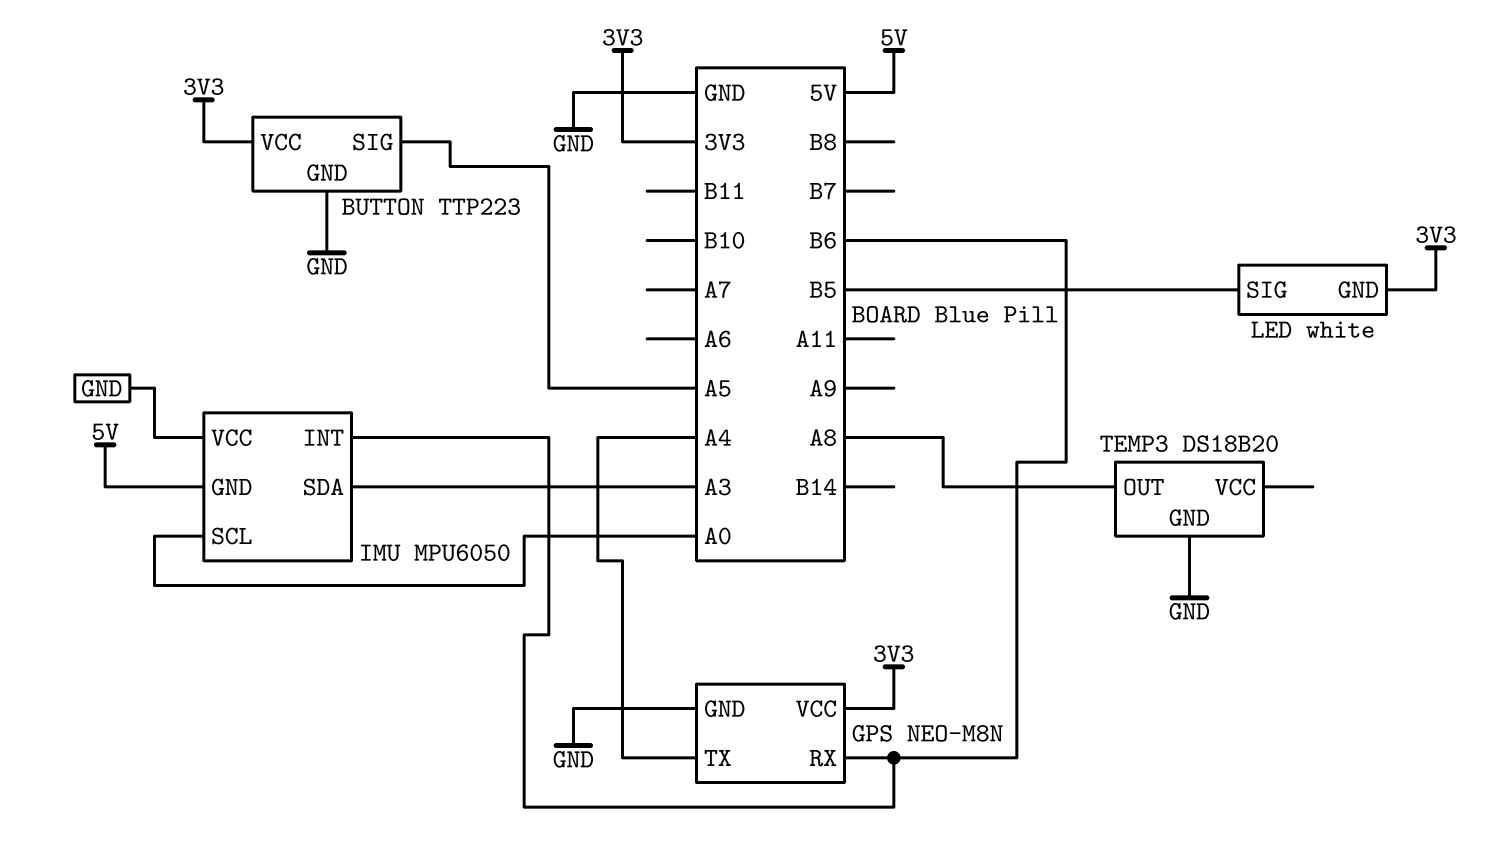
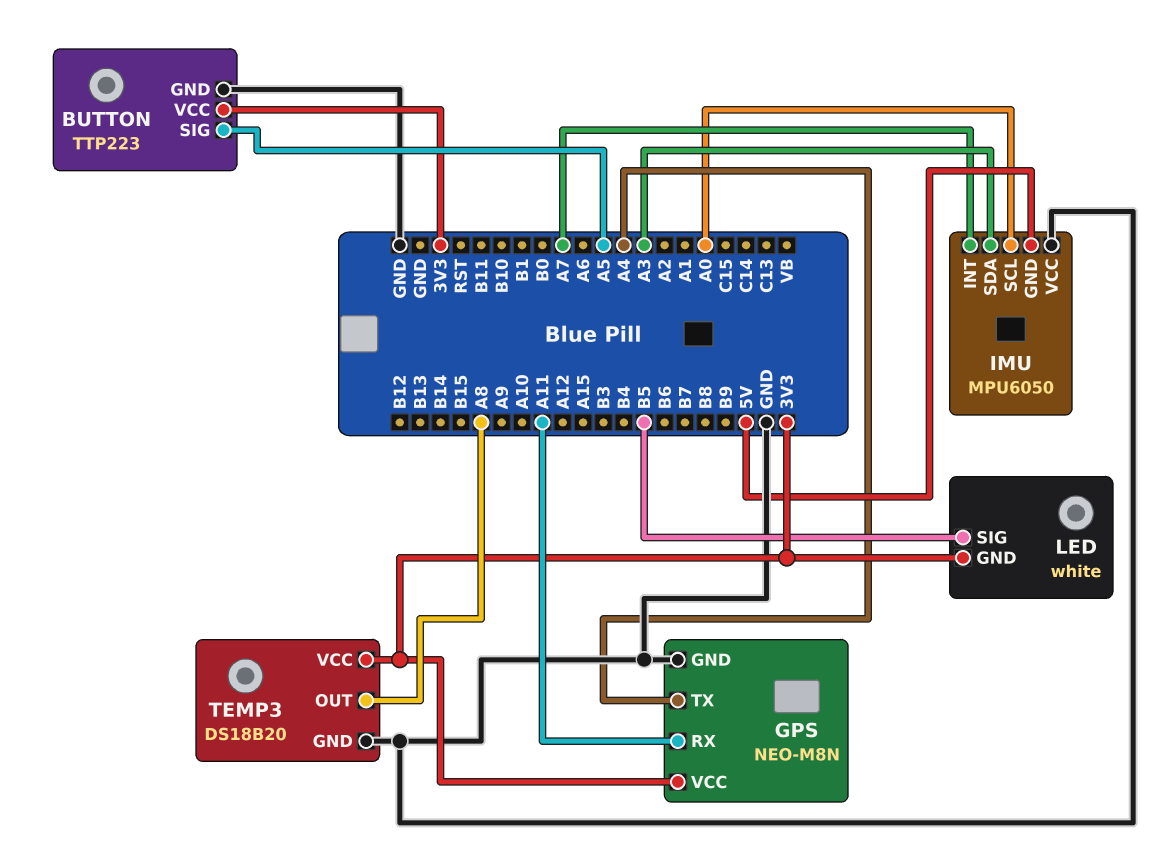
GPS pin RX: B6 -> A11
IMU pin INT: B6 -> A7
TEMP3 pin VCC: none -> 3V3

